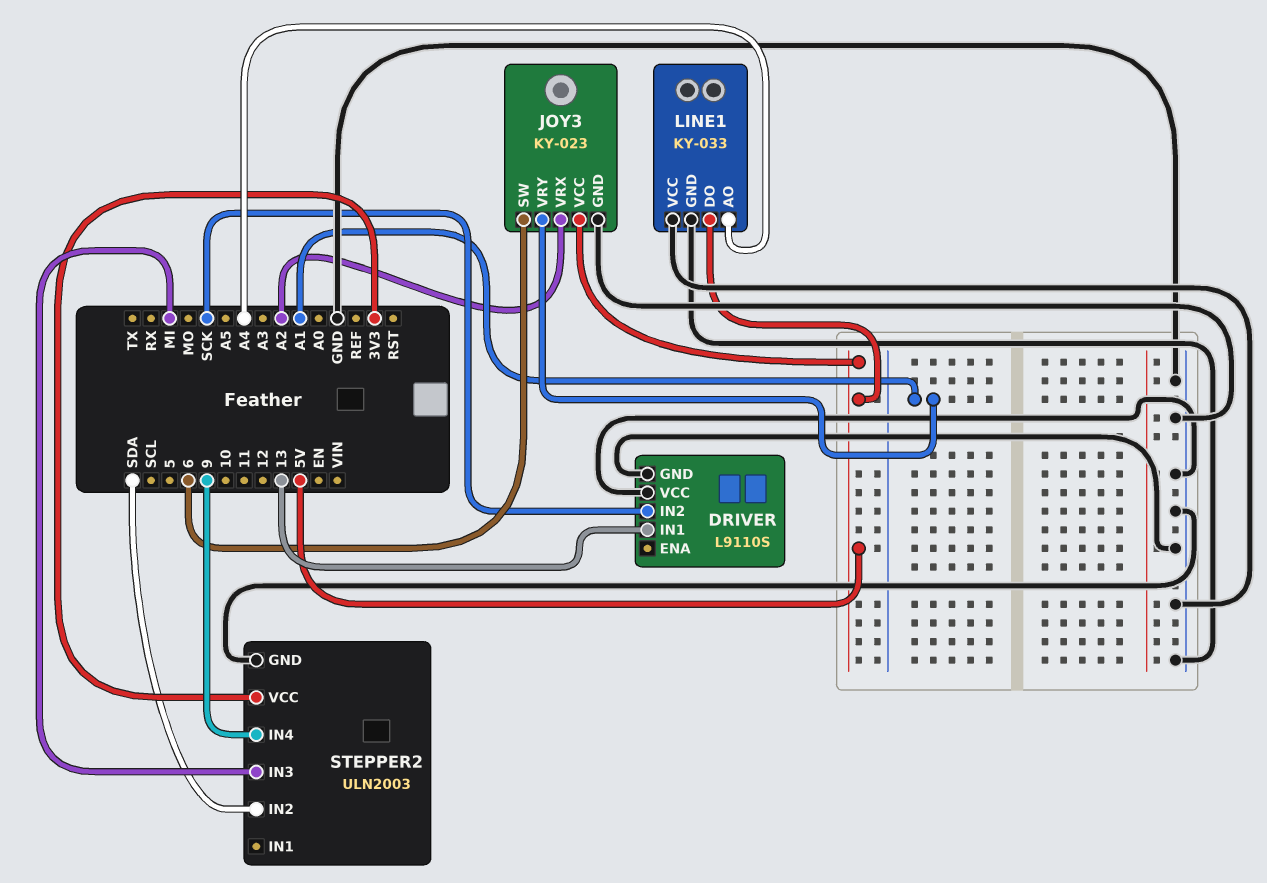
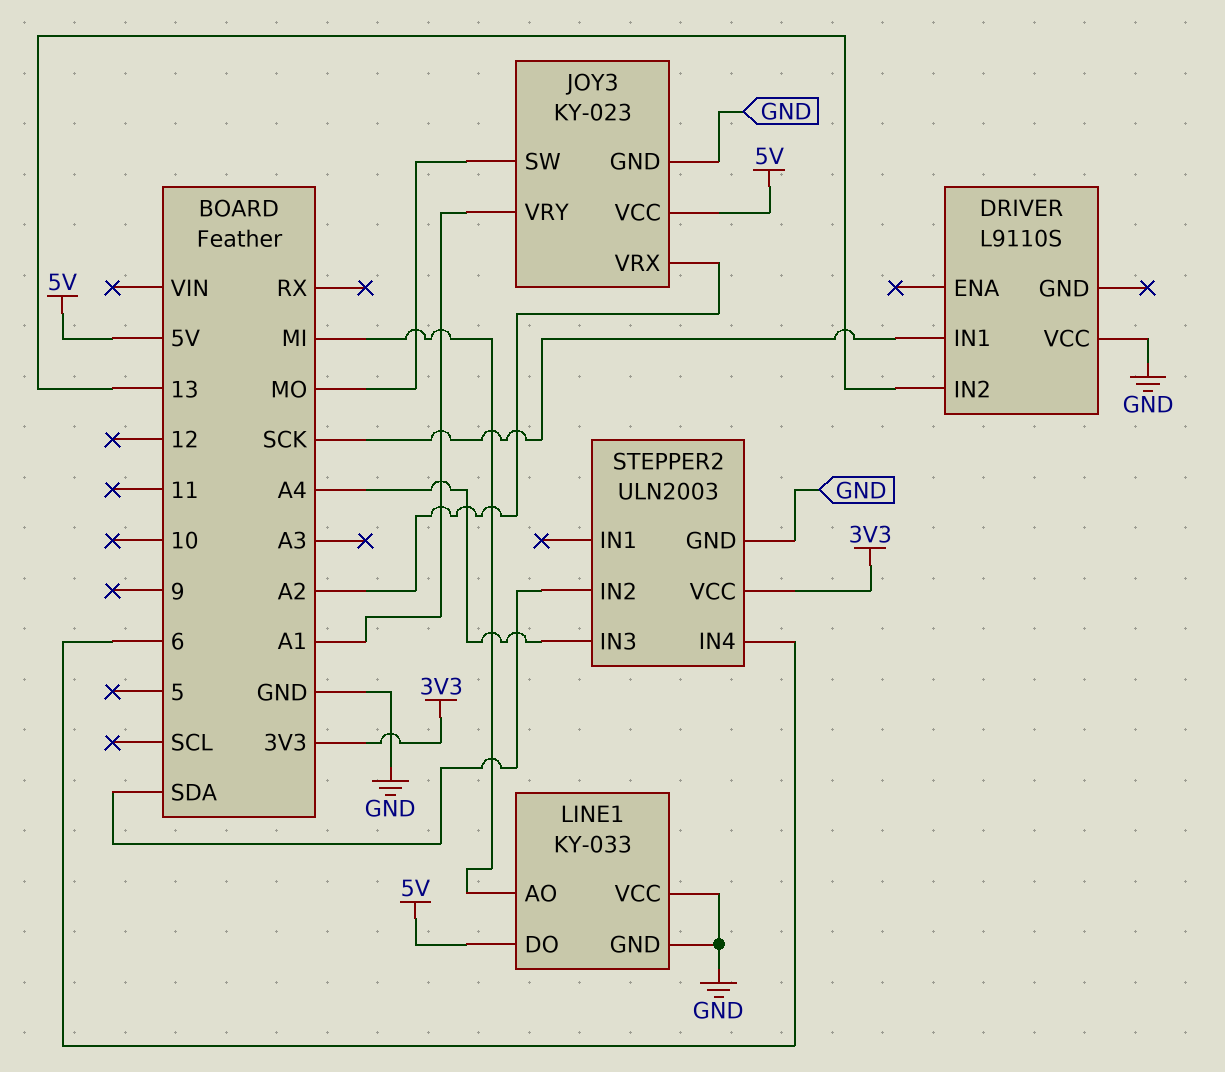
DRIVER pin GND: GND -> none
DRIVER pin IN1: 13 -> SCK
DRIVER pin IN2: SCK -> 13
JOY3 pin SW: 6 -> MO
LINE1 pin AO: A4 -> MI
STEPPER2 pin IN3: MI -> A4
STEPPER2 pin IN4: 9 -> 6

